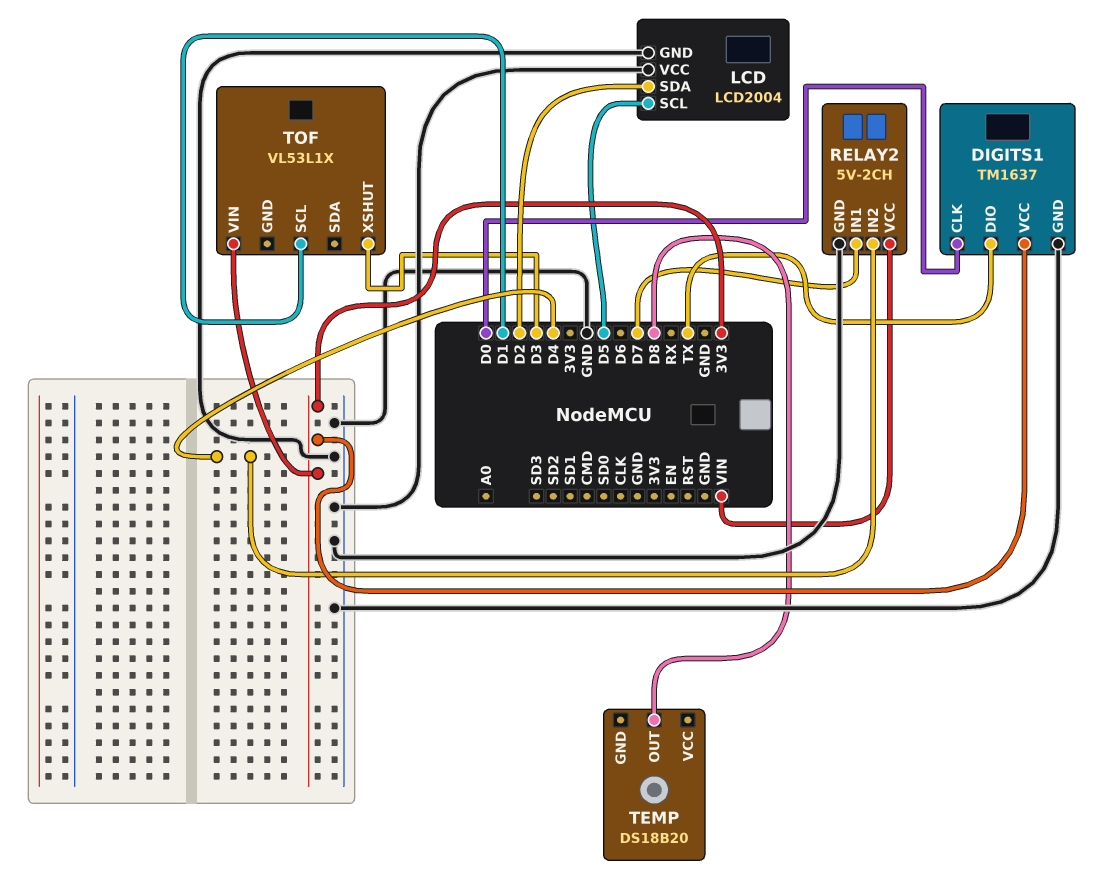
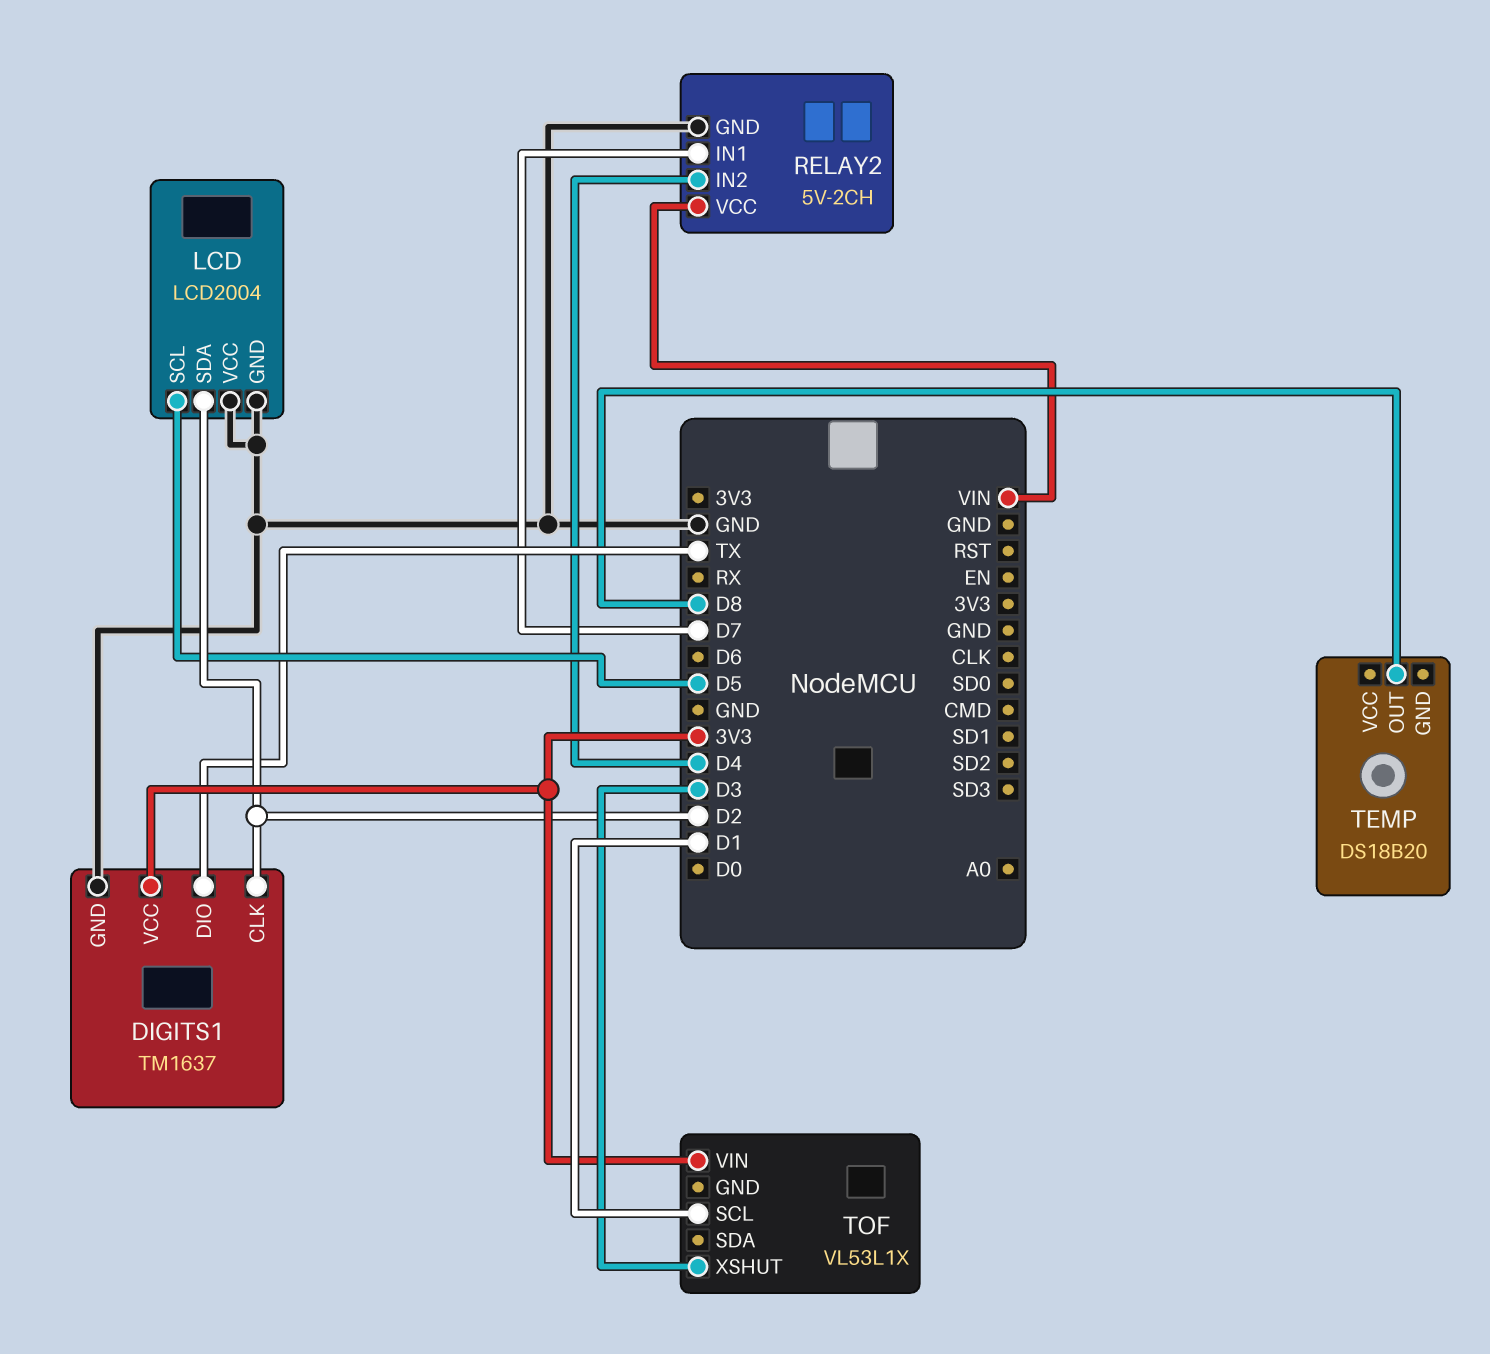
DIGITS1 pin CLK: D0 -> D2

